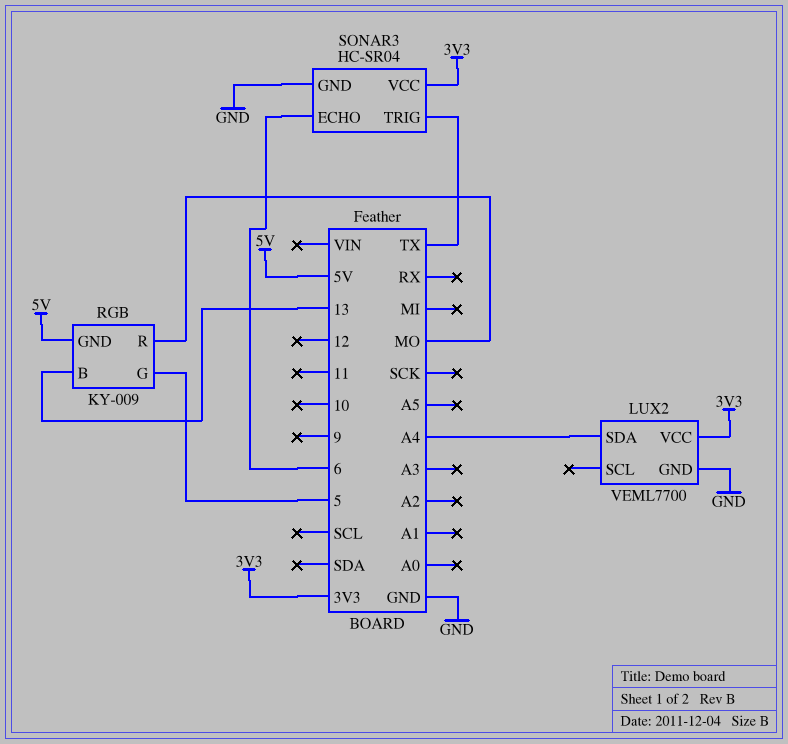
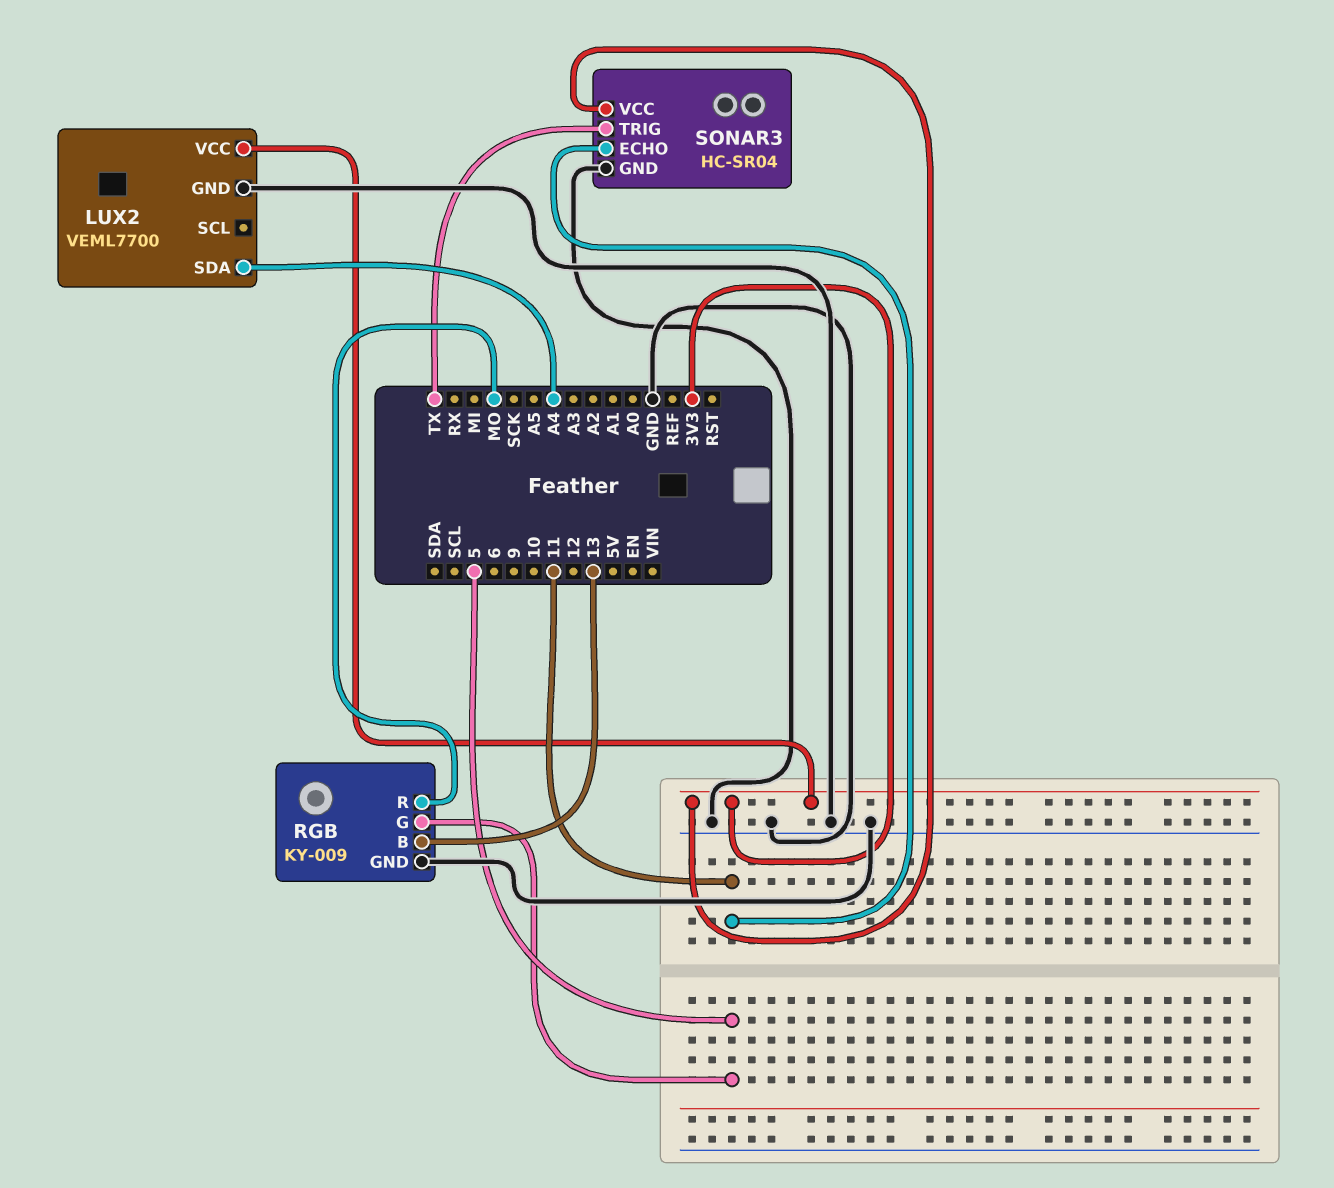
RGB pin GND: 5V -> GND
SONAR3 pin ECHO: 6 -> 11

